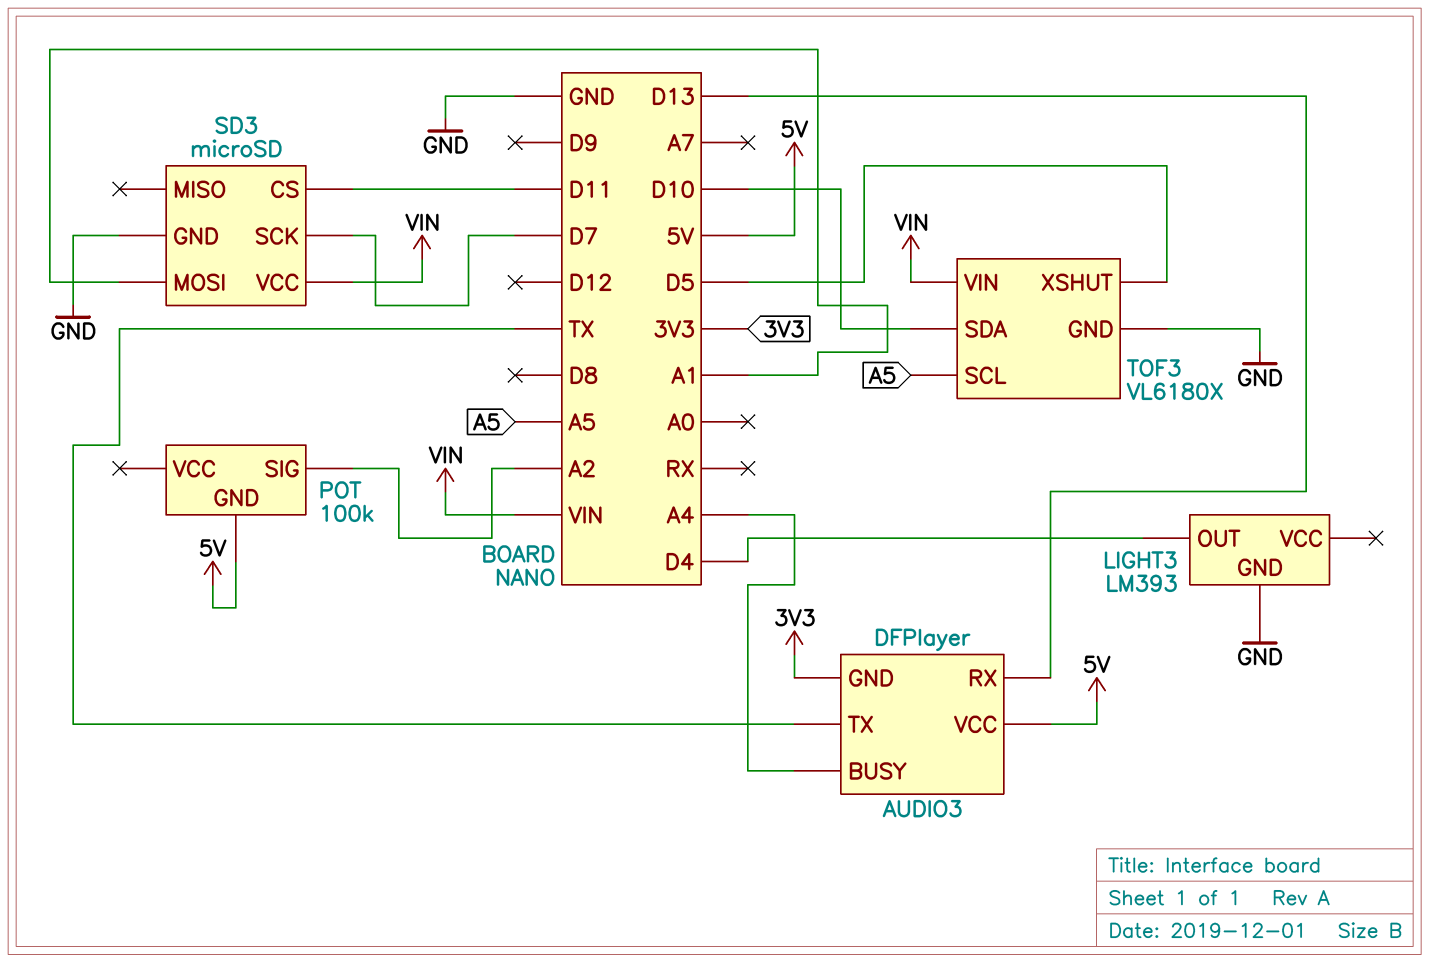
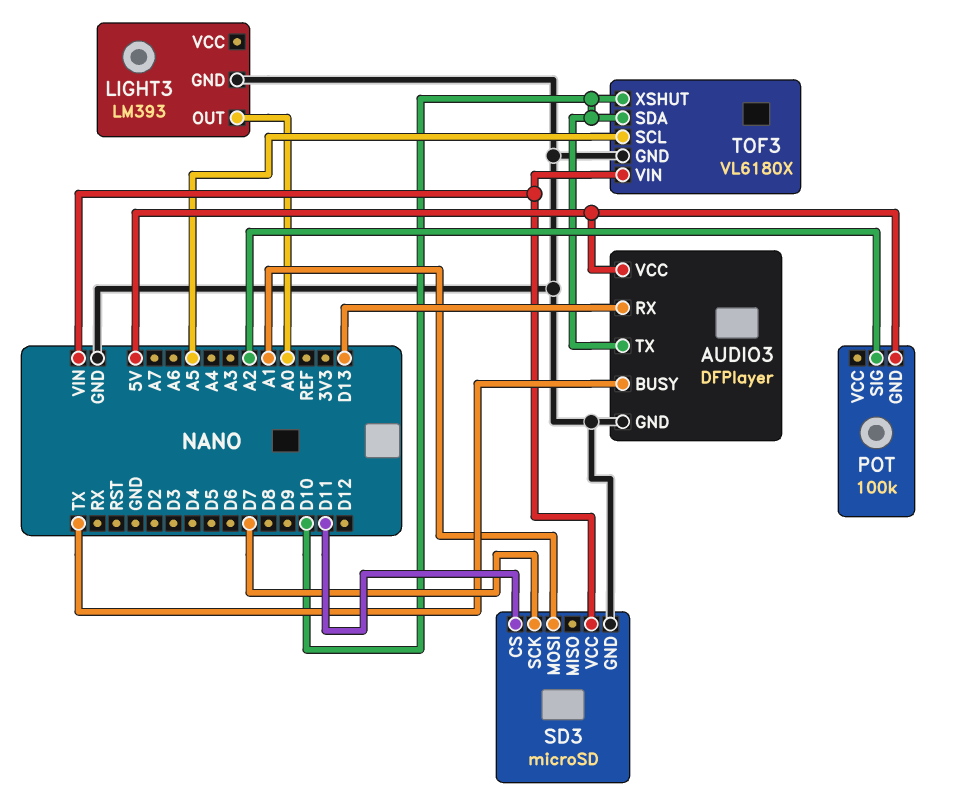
AUDIO3 pin BUSY: A4 -> TX
AUDIO3 pin GND: 3V3 -> GND
AUDIO3 pin TX: TX -> D10
LIGHT3 pin OUT: D4 -> A0
TOF3 pin XSHUT: D5 -> D10

